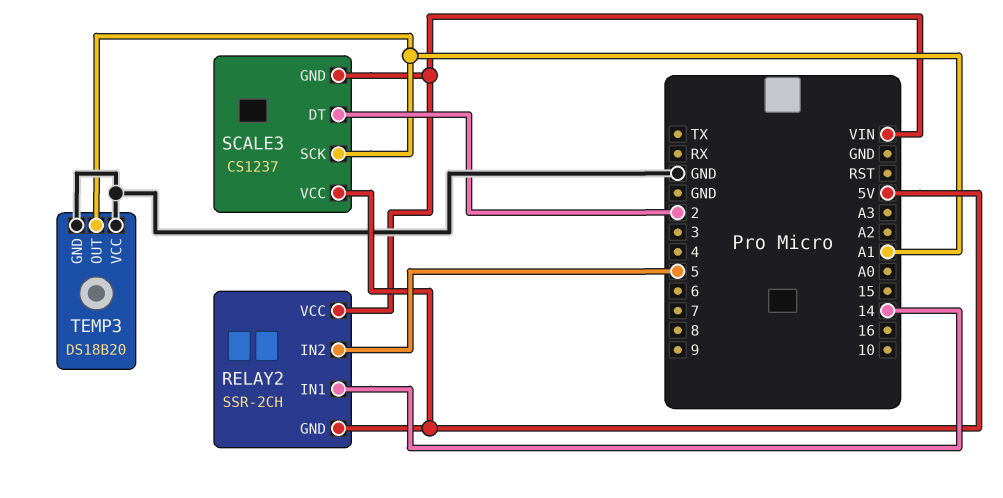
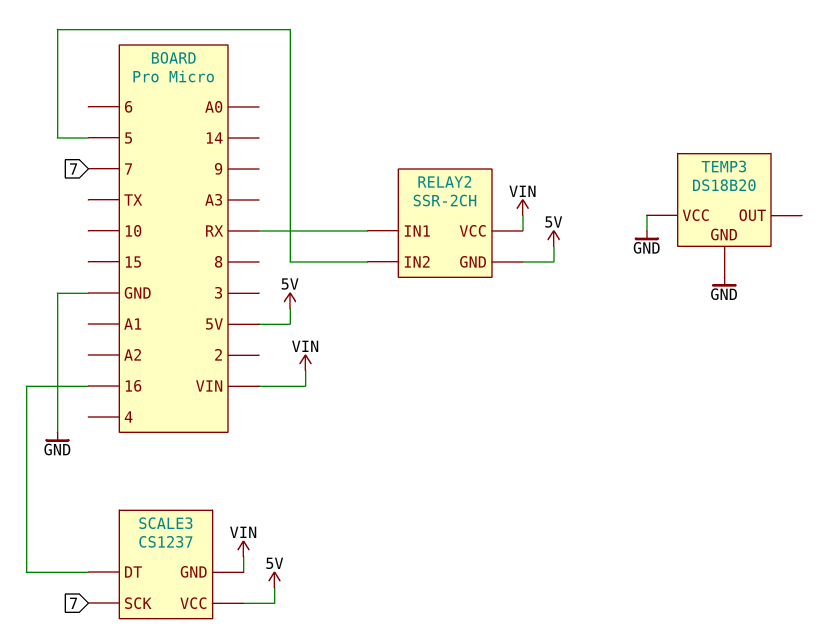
RELAY2 pin IN1: 14 -> RX
SCALE3 pin DT: 2 -> 16
SCALE3 pin SCK: A1 -> 7
TEMP3 pin OUT: A1 -> none

